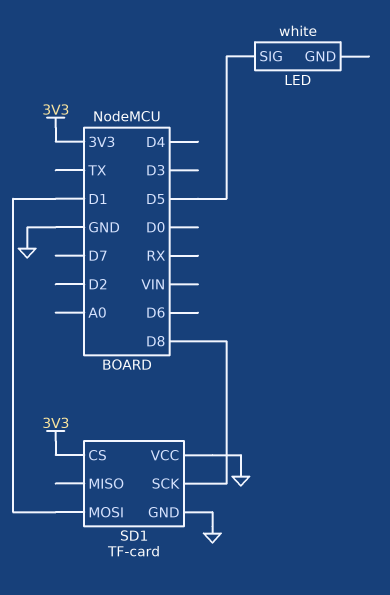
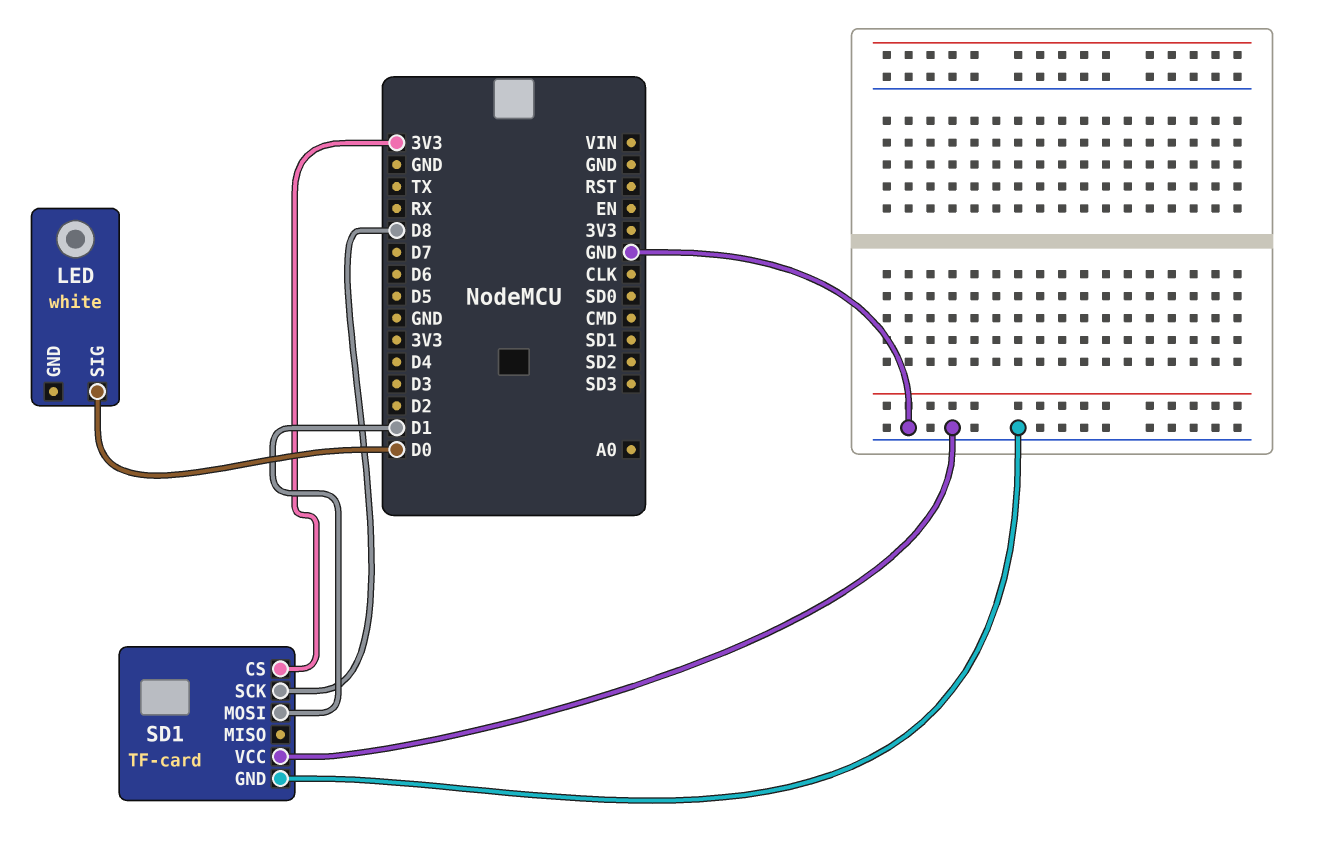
LED pin SIG: D5 -> D0

